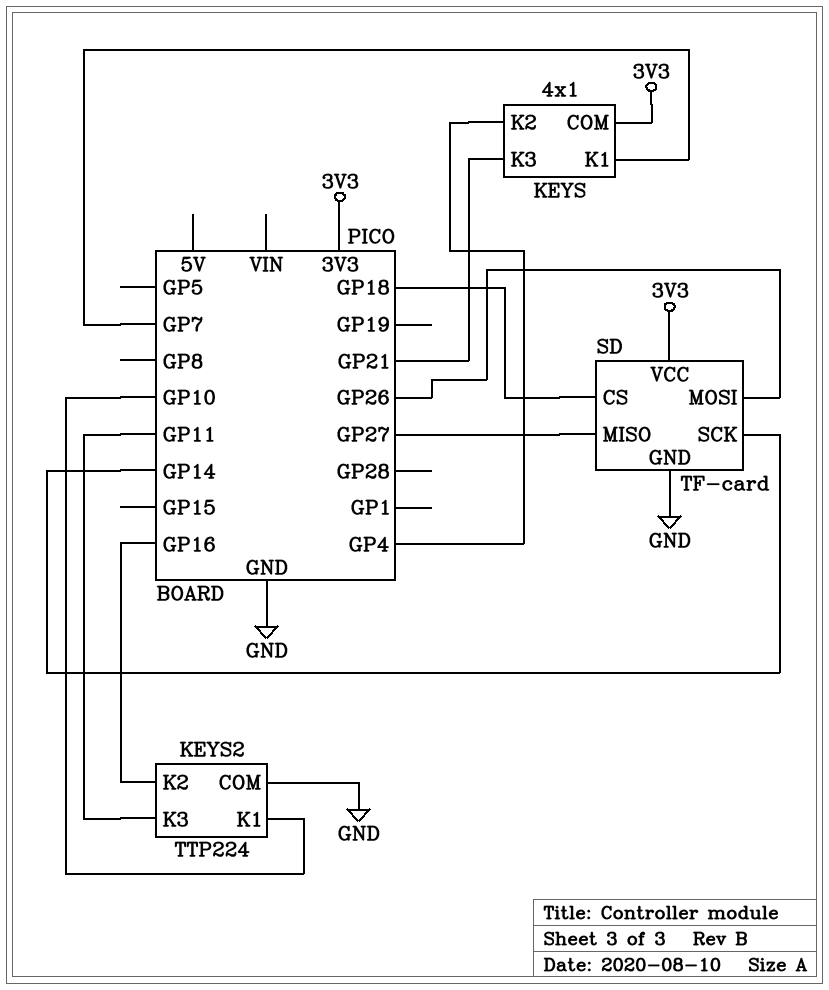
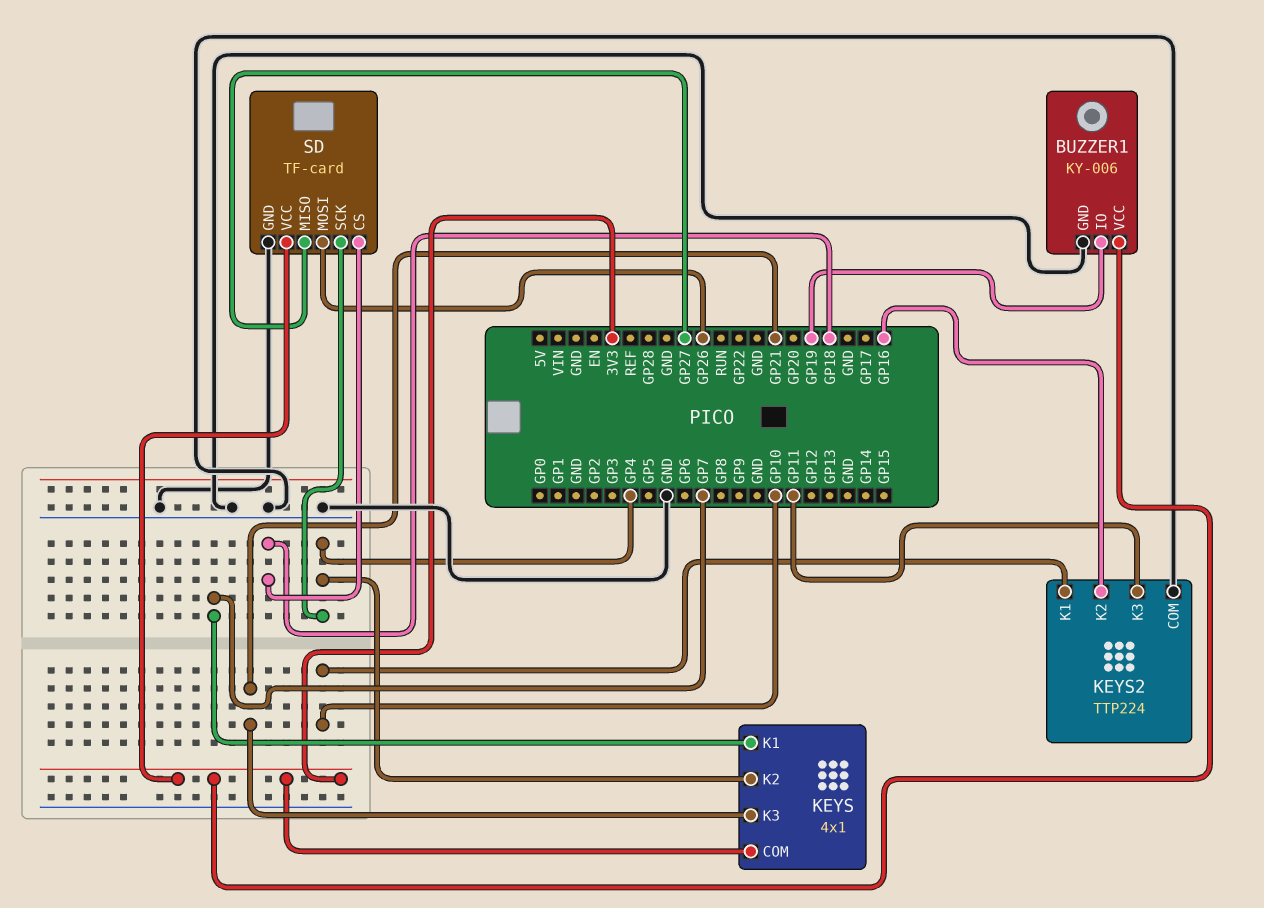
BUZZER1: none -> KY-006
BUZZER1 pin GND: none -> GND
BUZZER1 pin IO: none -> GP19
BUZZER1 pin VCC: none -> 3V3
SD pin SCK: GP14 -> GP4

